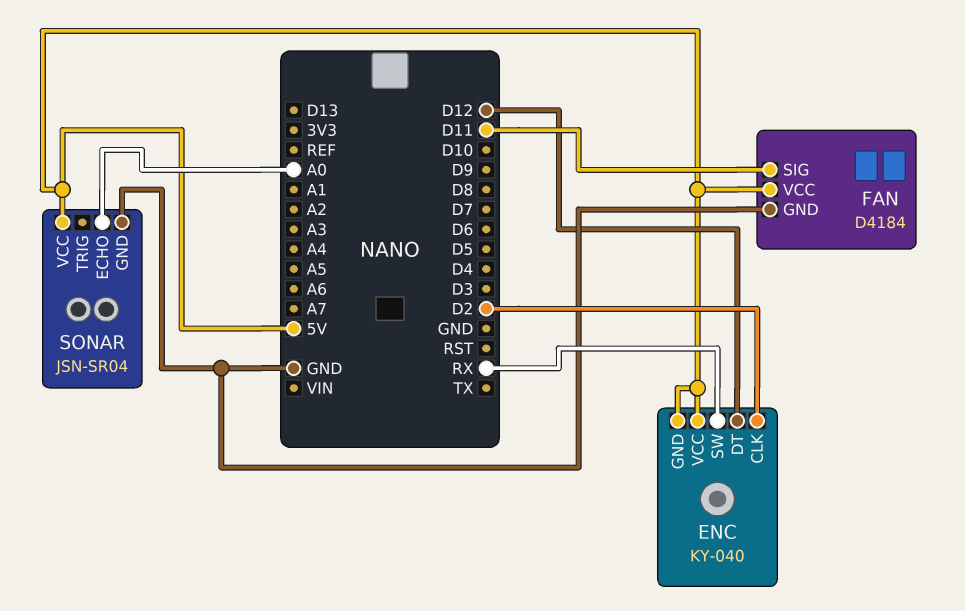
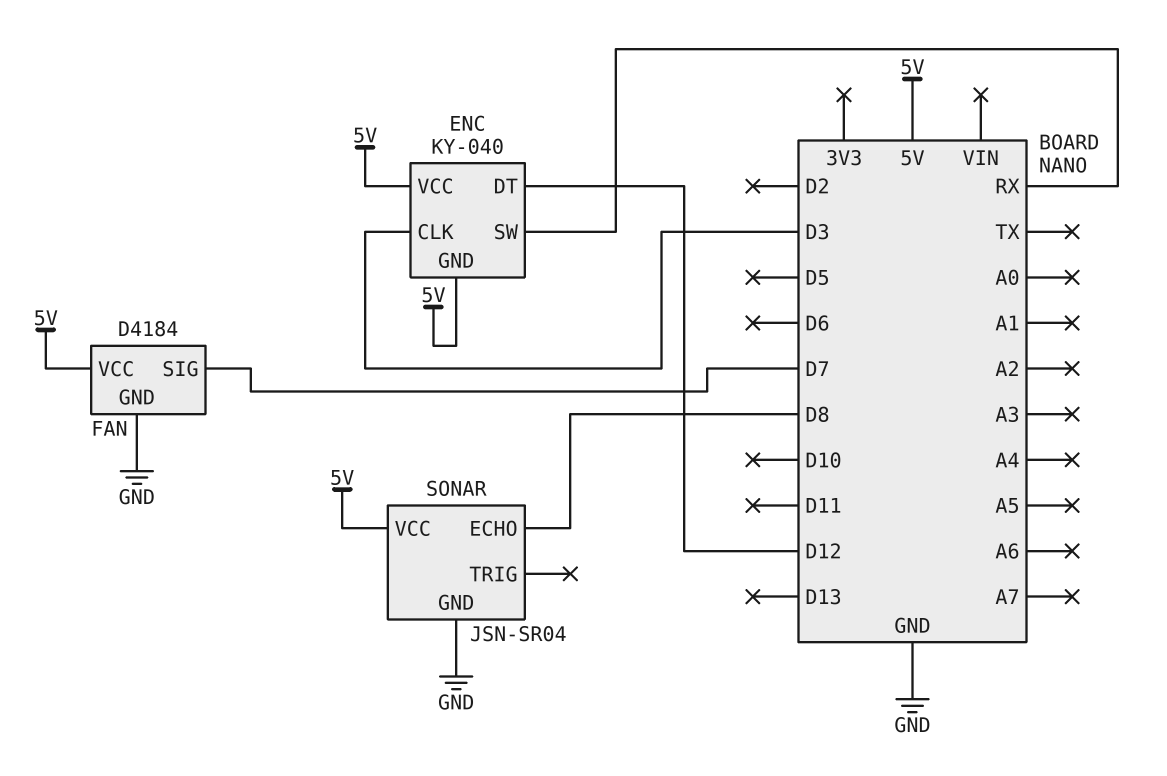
ENC pin CLK: D2 -> D3
FAN pin SIG: D11 -> D7
SONAR pin ECHO: A0 -> D8

